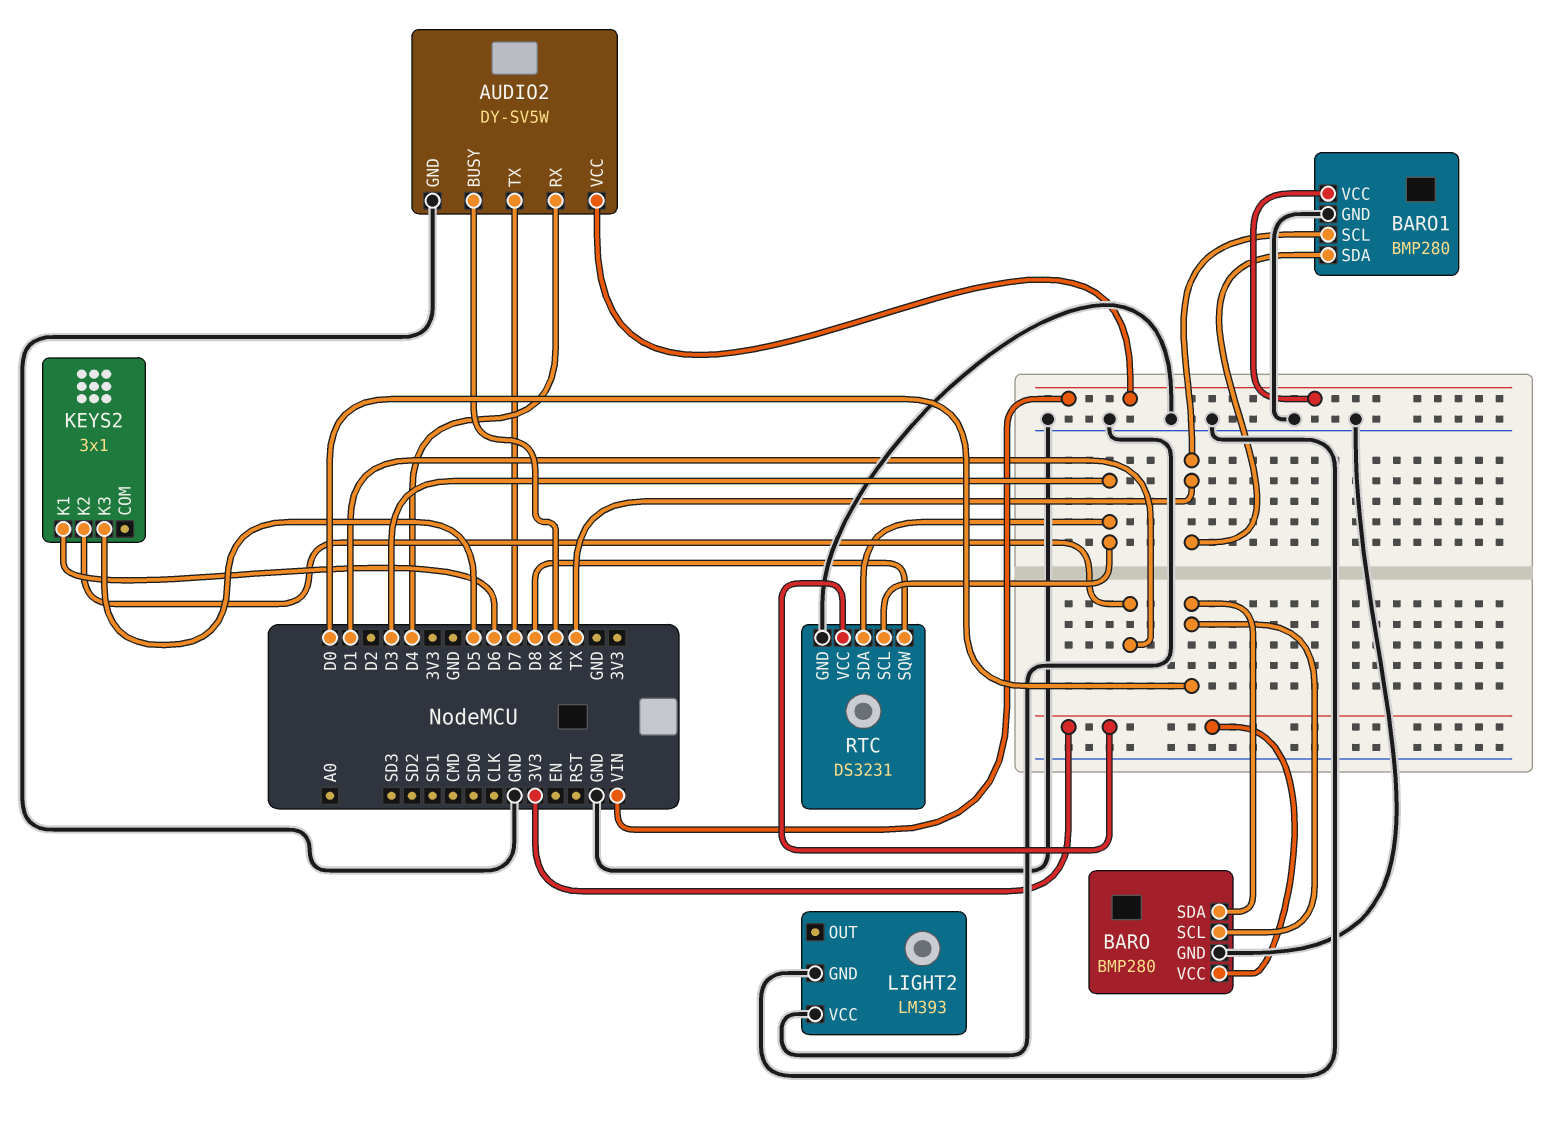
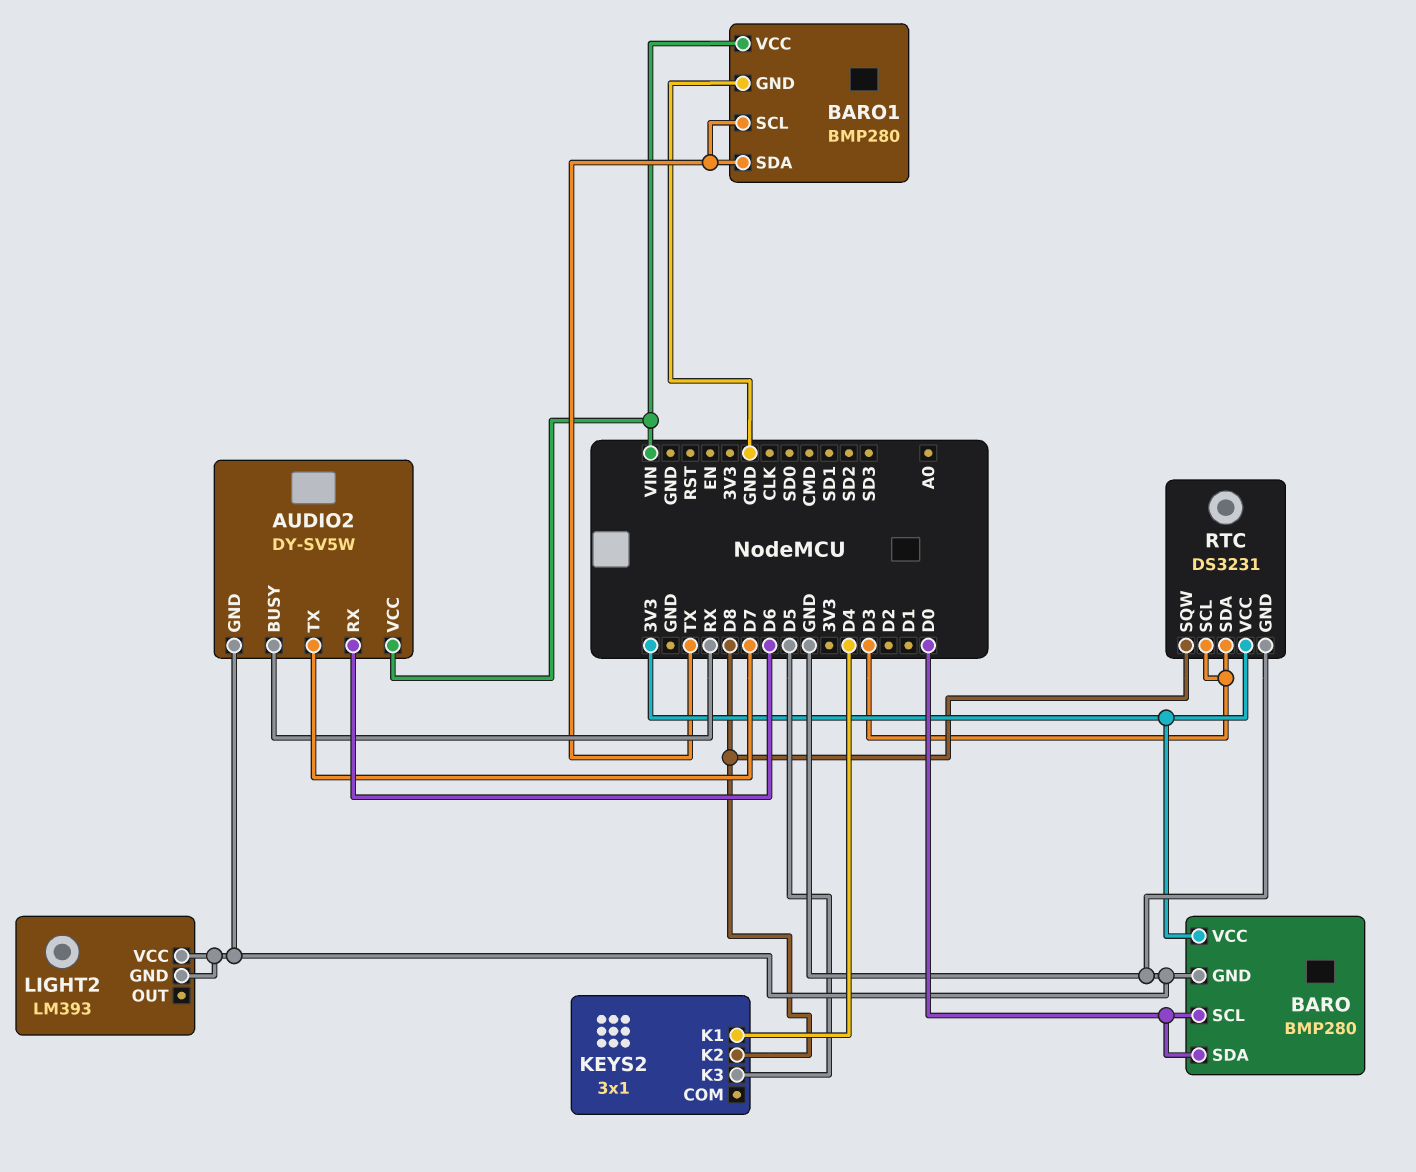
AUDIO2 pin RX: D4 -> D6
KEYS2 pin K1: D6 -> D4
KEYS2 pin K2: D1 -> D8

